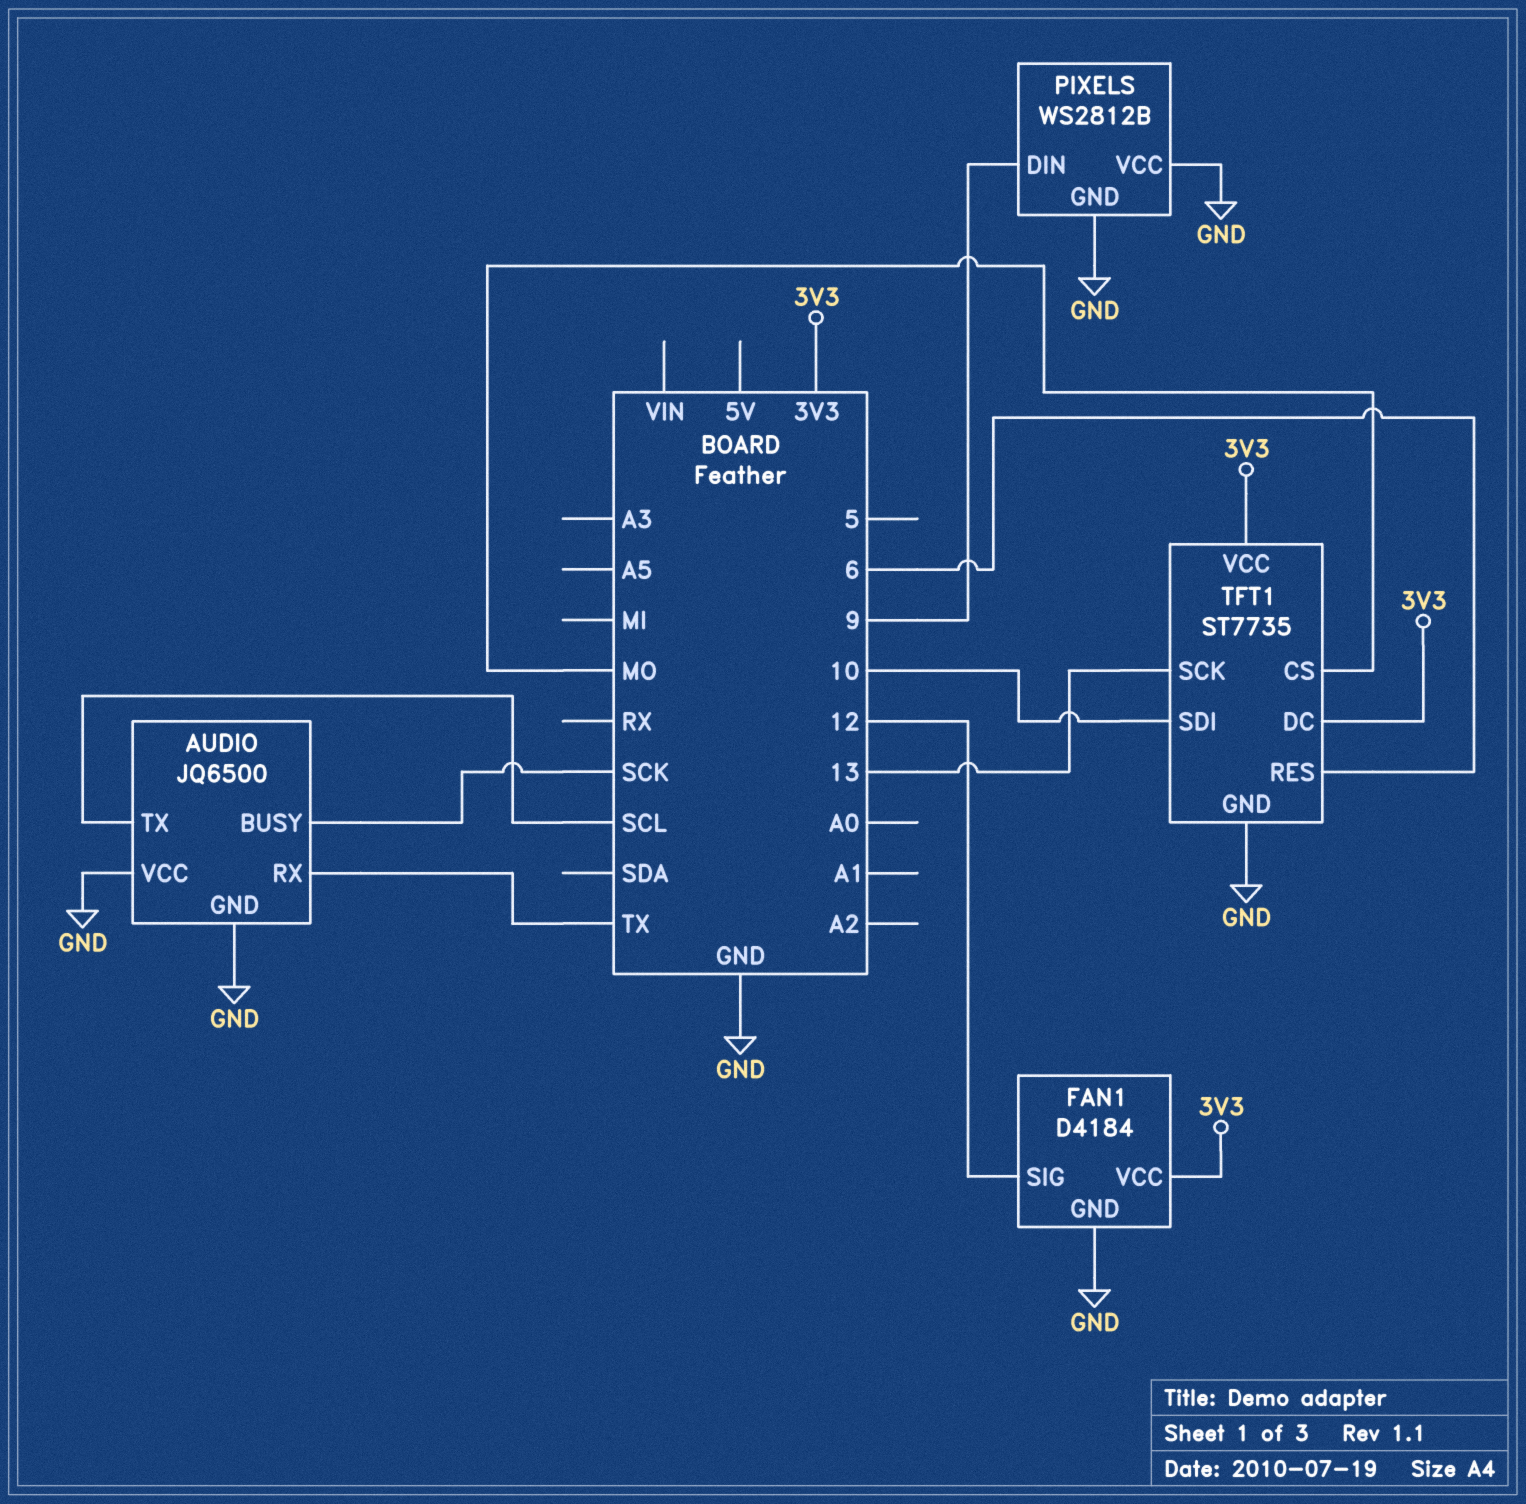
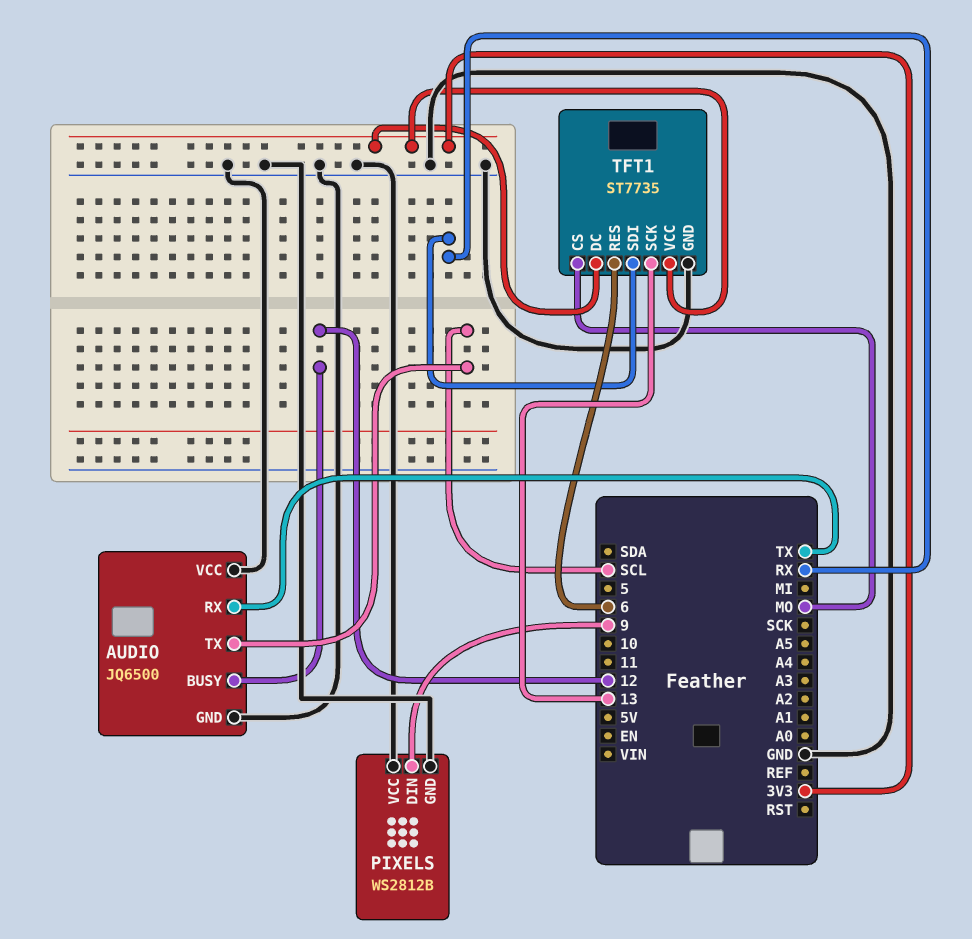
AUDIO pin BUSY: SCK -> 12
FAN1: D4184 -> none
FAN1 pin GND: GND -> none
FAN1 pin SIG: 12 -> none
FAN1 pin VCC: 3V3 -> none
TFT1 pin SDI: 10 -> RX

